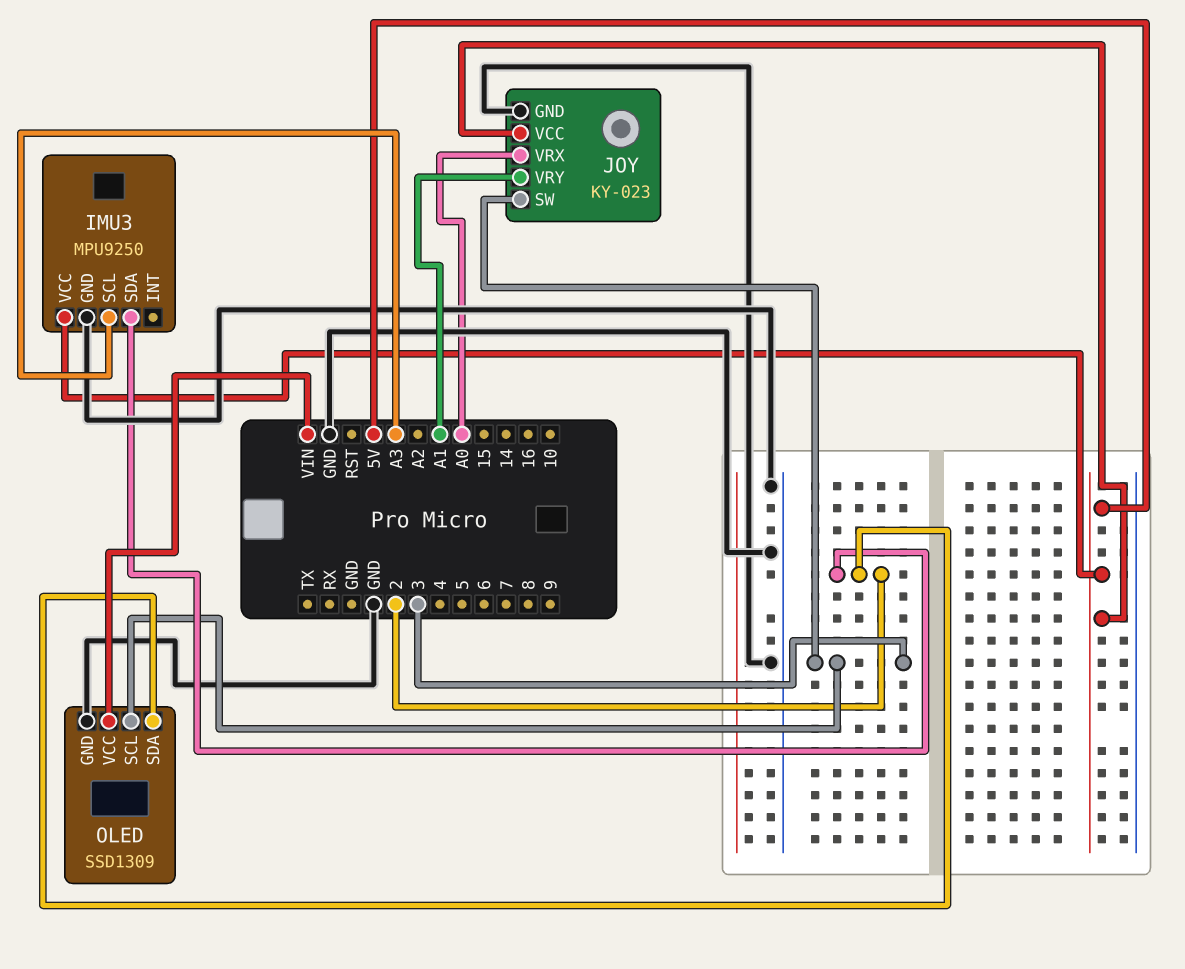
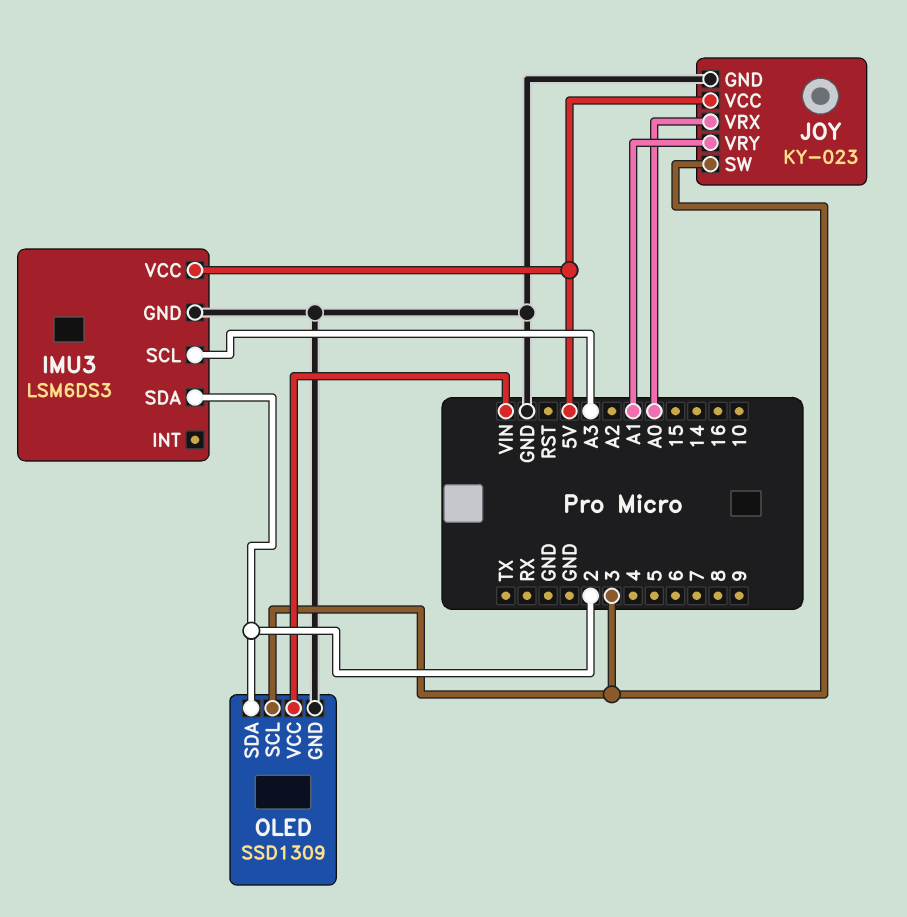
IMU3: MPU9250 -> LSM6DS3

